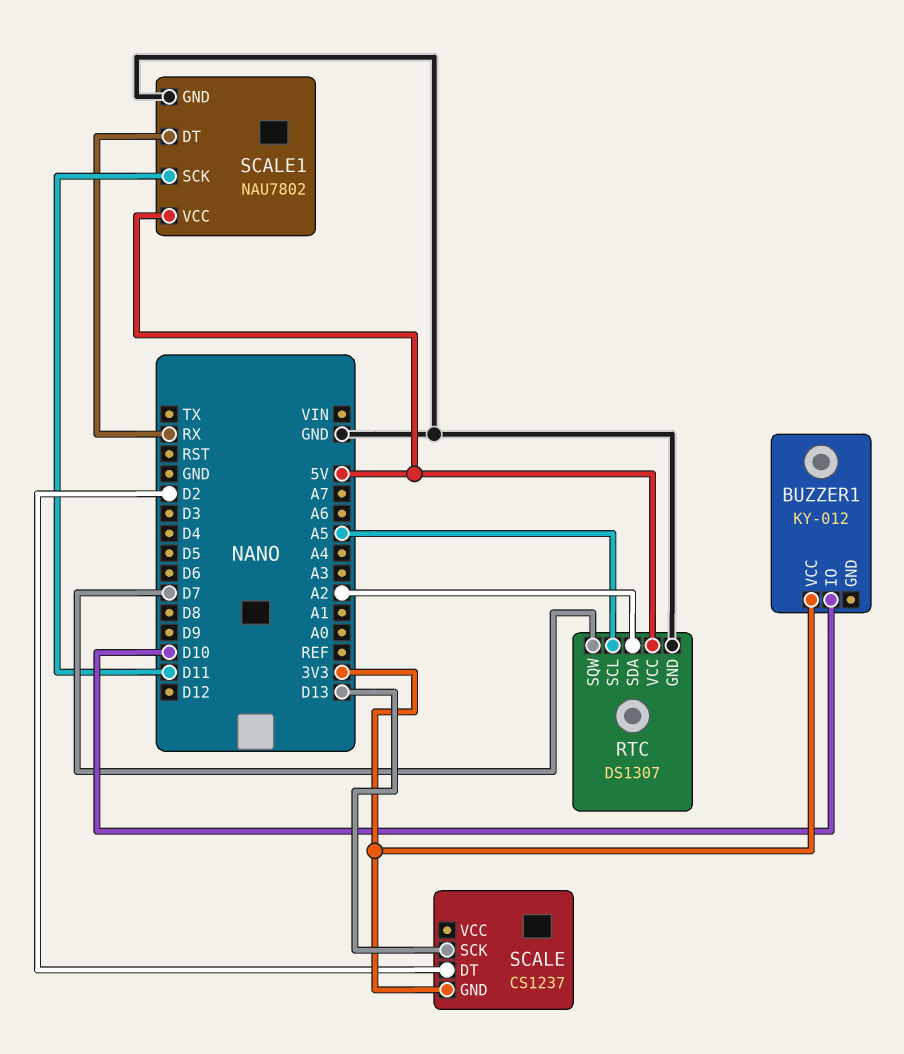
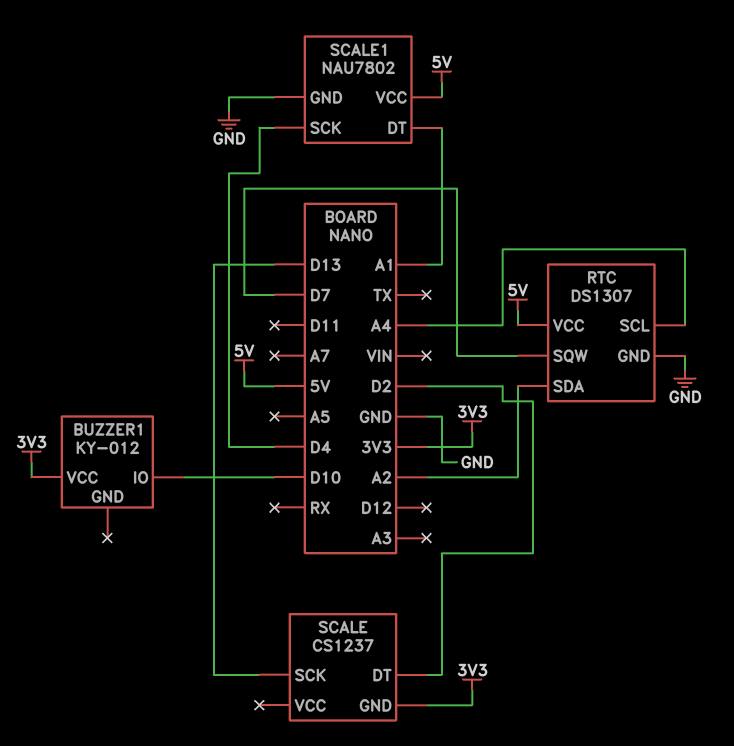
RTC pin SCL: A5 -> A4
SCALE1 pin DT: RX -> A1
SCALE1 pin SCK: D11 -> D4

